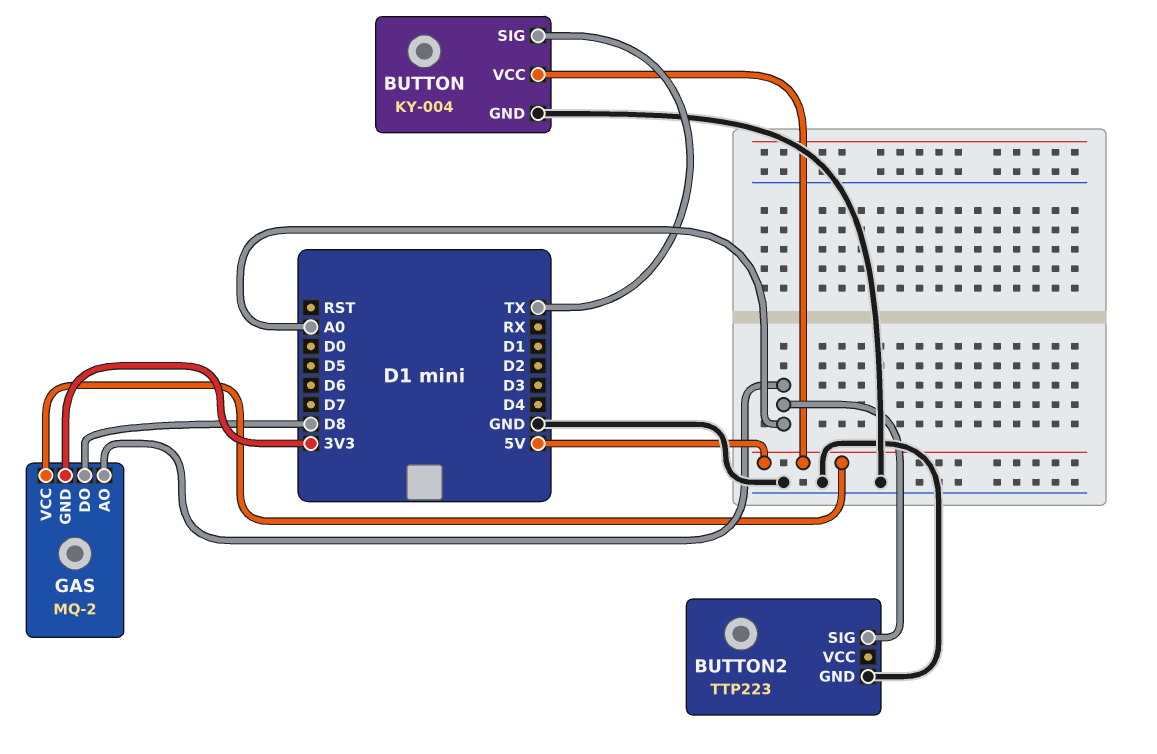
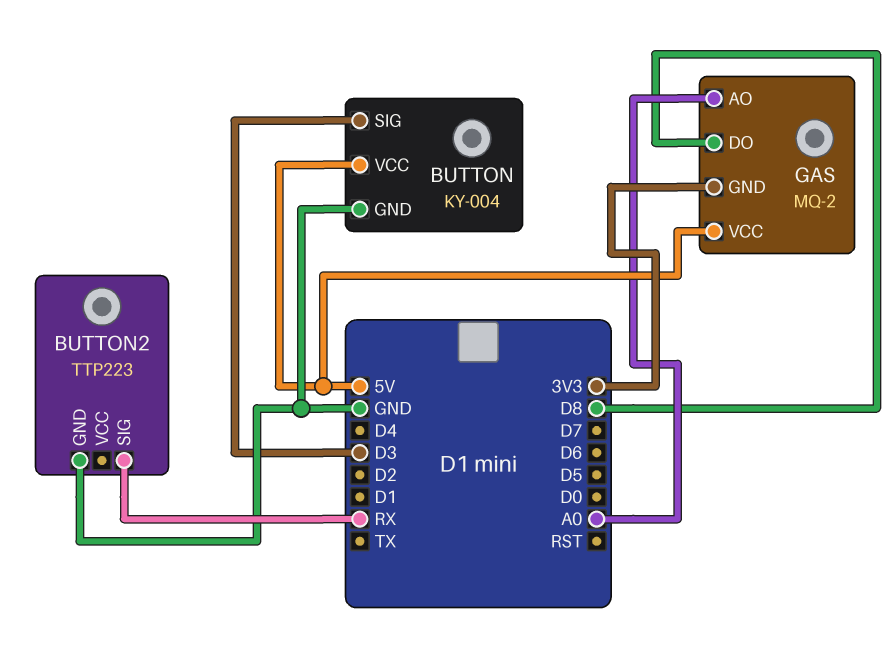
BUTTON pin SIG: TX -> D3
BUTTON2 pin SIG: A0 -> RX

